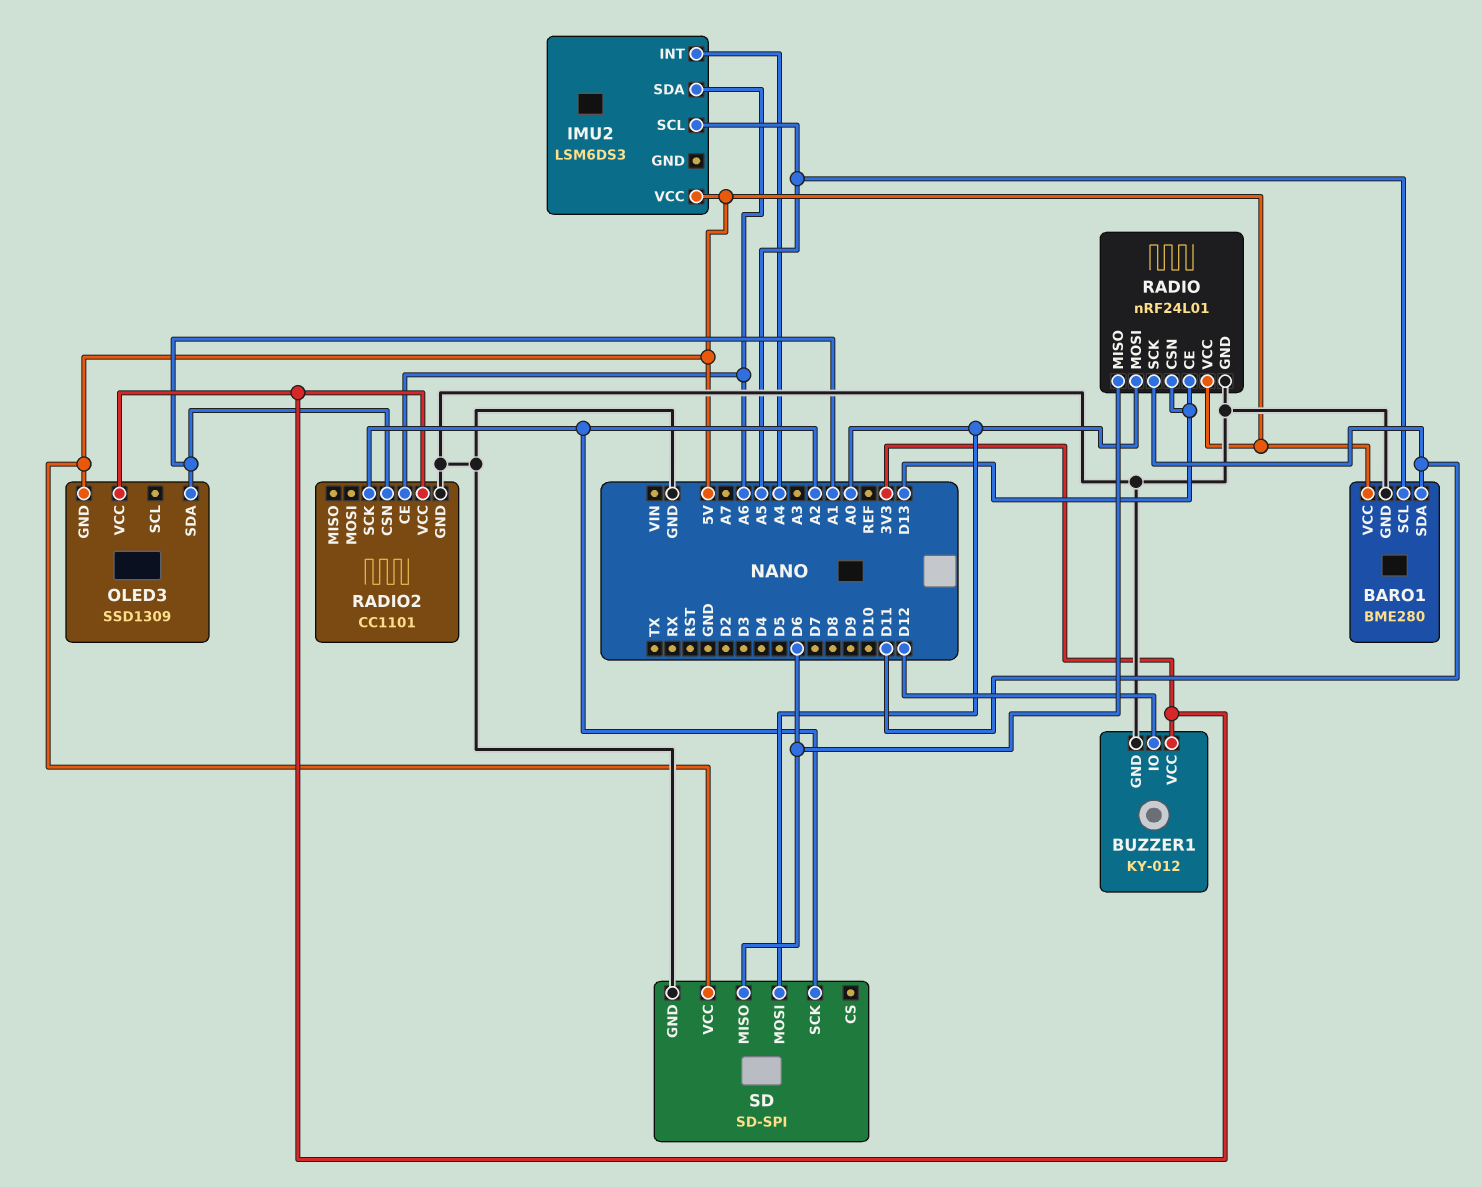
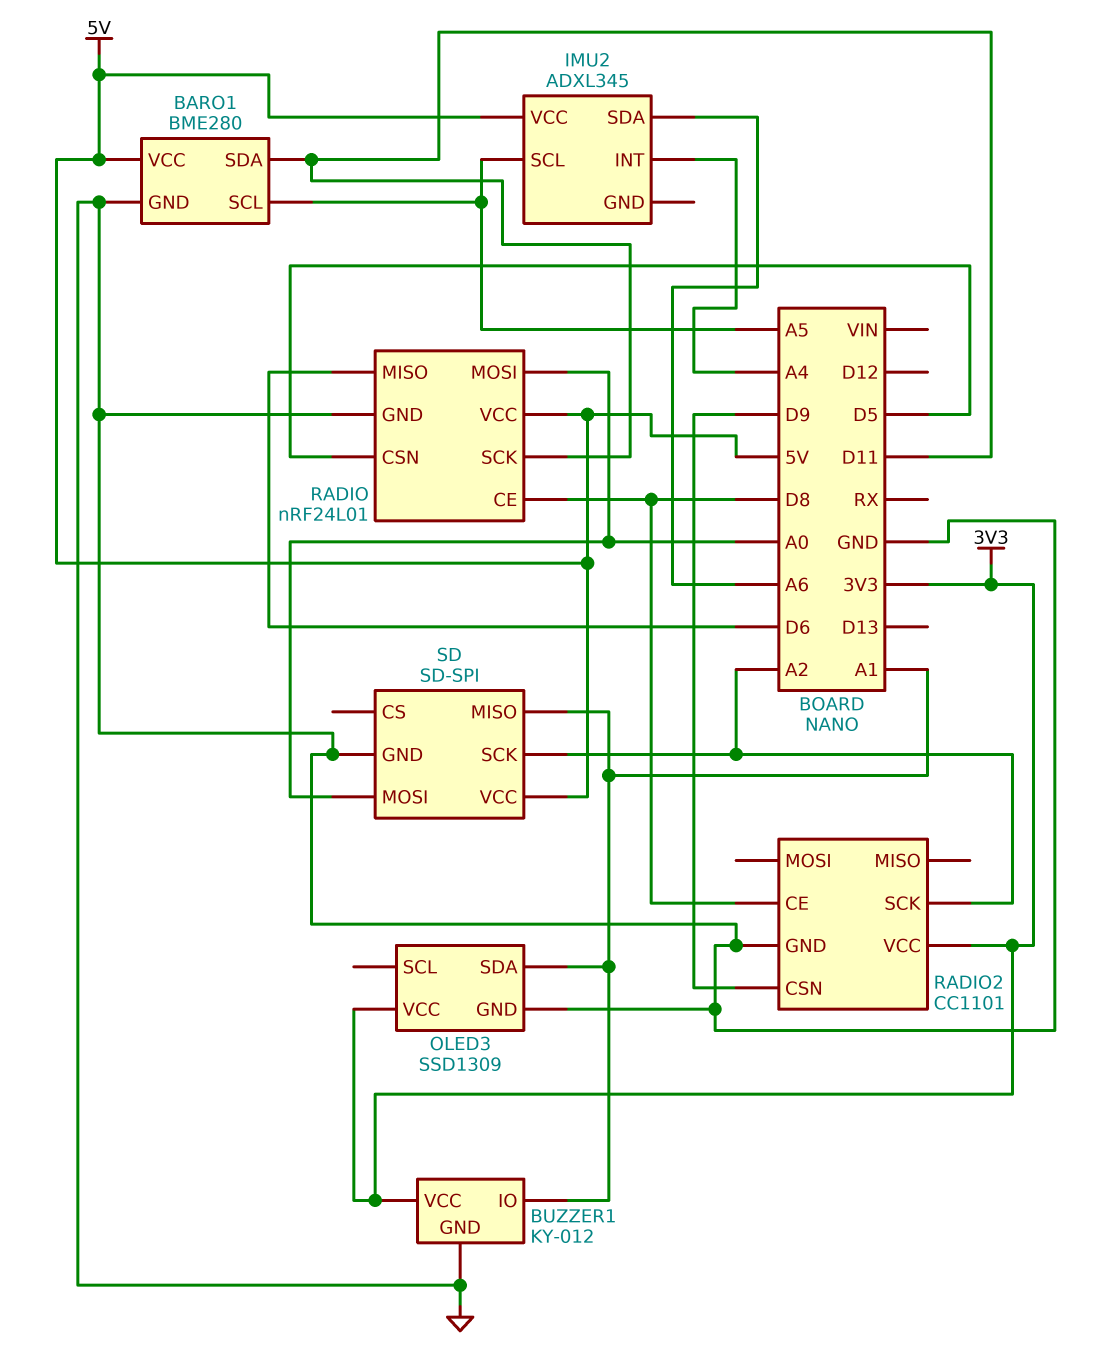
BUZZER1 pin IO: D12 -> A1
IMU2: LSM6DS3 -> ADXL345
OLED3 pin GND: 5V -> GND
RADIO pin CE: D13 -> D8
RADIO pin CSN: D13 -> D5
RADIO2 pin CE: A6 -> D8
RADIO2 pin CSN: A1 -> D9
SD pin MISO: D6 -> A1

